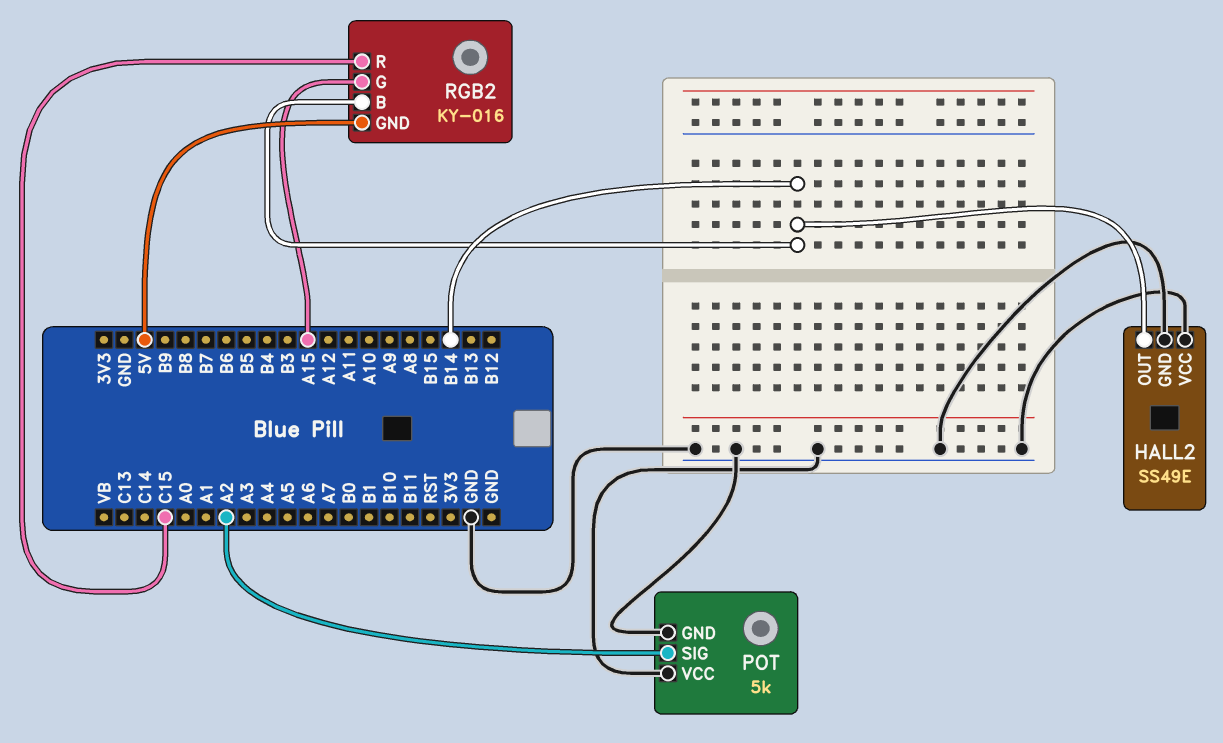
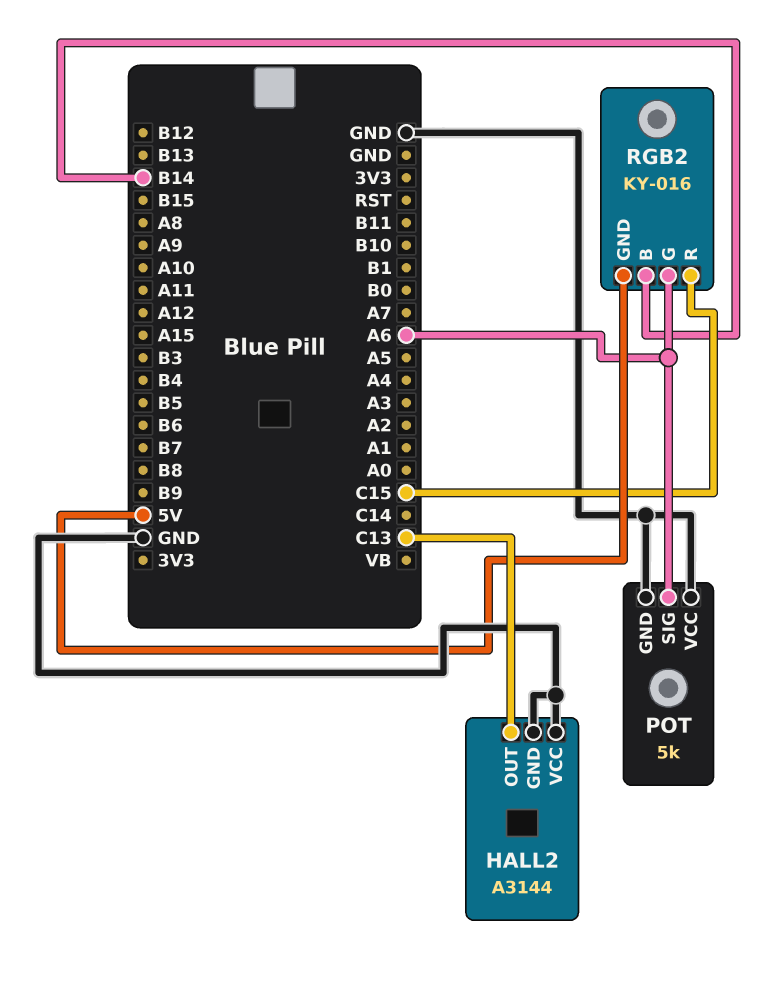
HALL2: SS49E -> A3144
HALL2 pin OUT: B14 -> C13
POT pin SIG: A2 -> A6
RGB2 pin G: A15 -> A6

